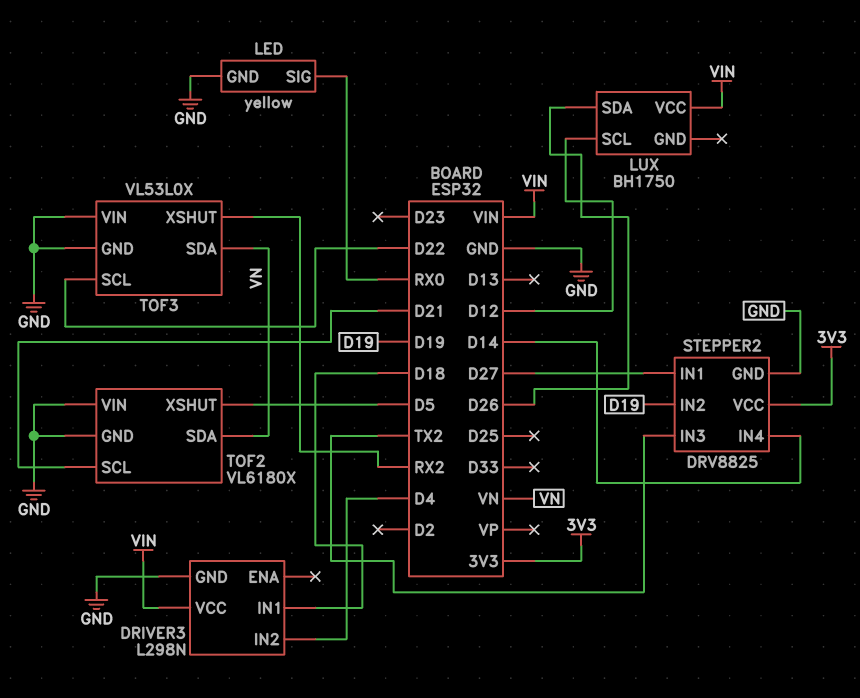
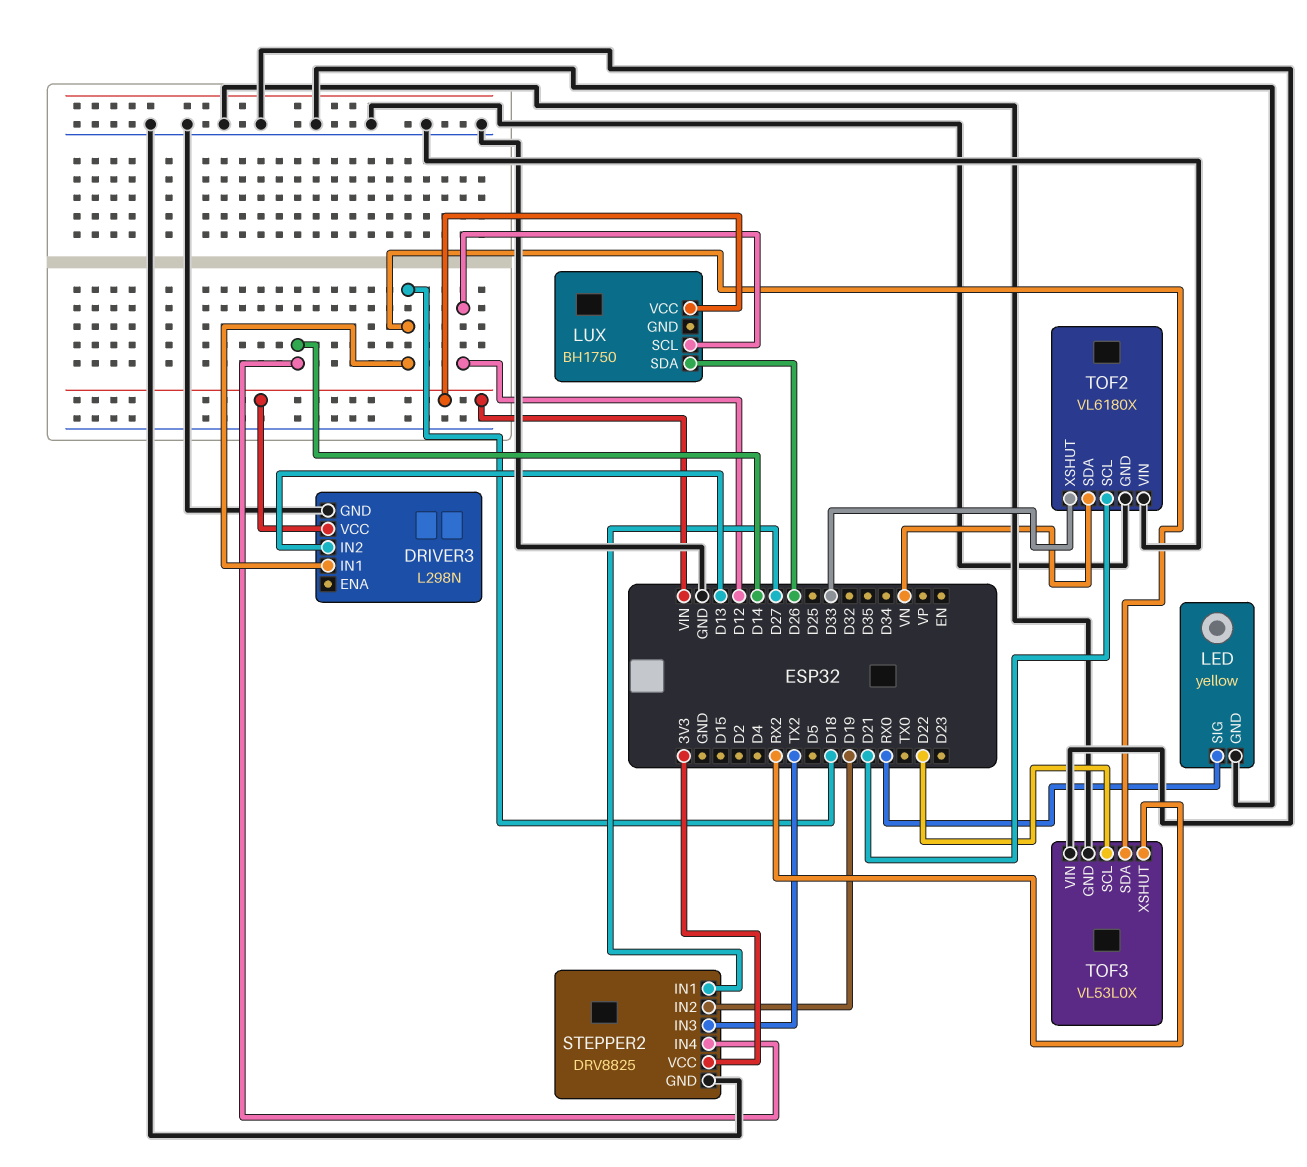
DRIVER3 pin IN2: D4 -> D13
TOF2 pin XSHUT: D5 -> D33
TOF3 pin SDA: VN -> D18

